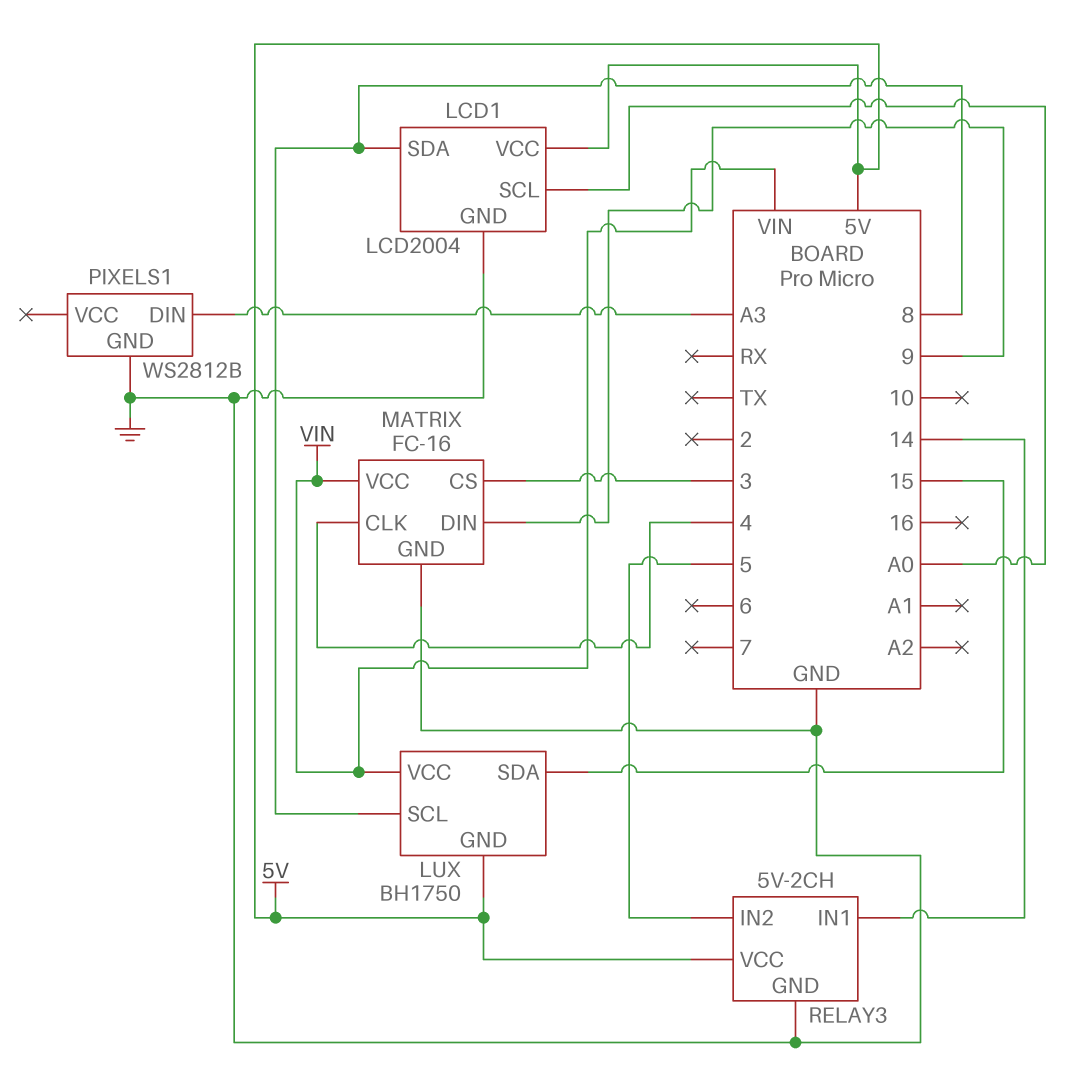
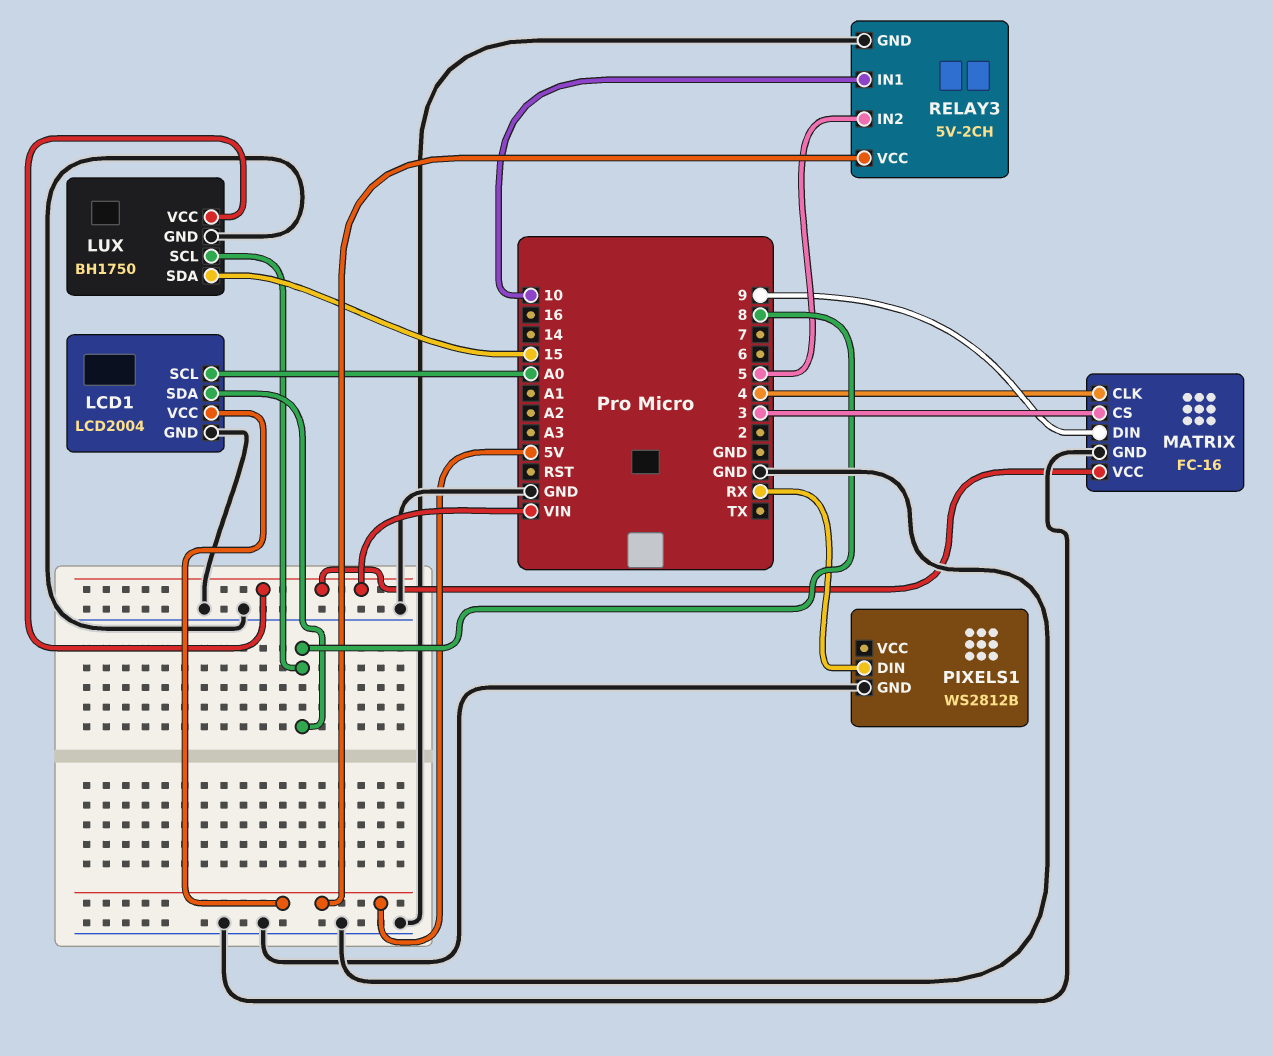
LUX pin GND: 5V -> GND
PIXELS1 pin DIN: A3 -> RX
RELAY3 pin IN1: 14 -> 10

